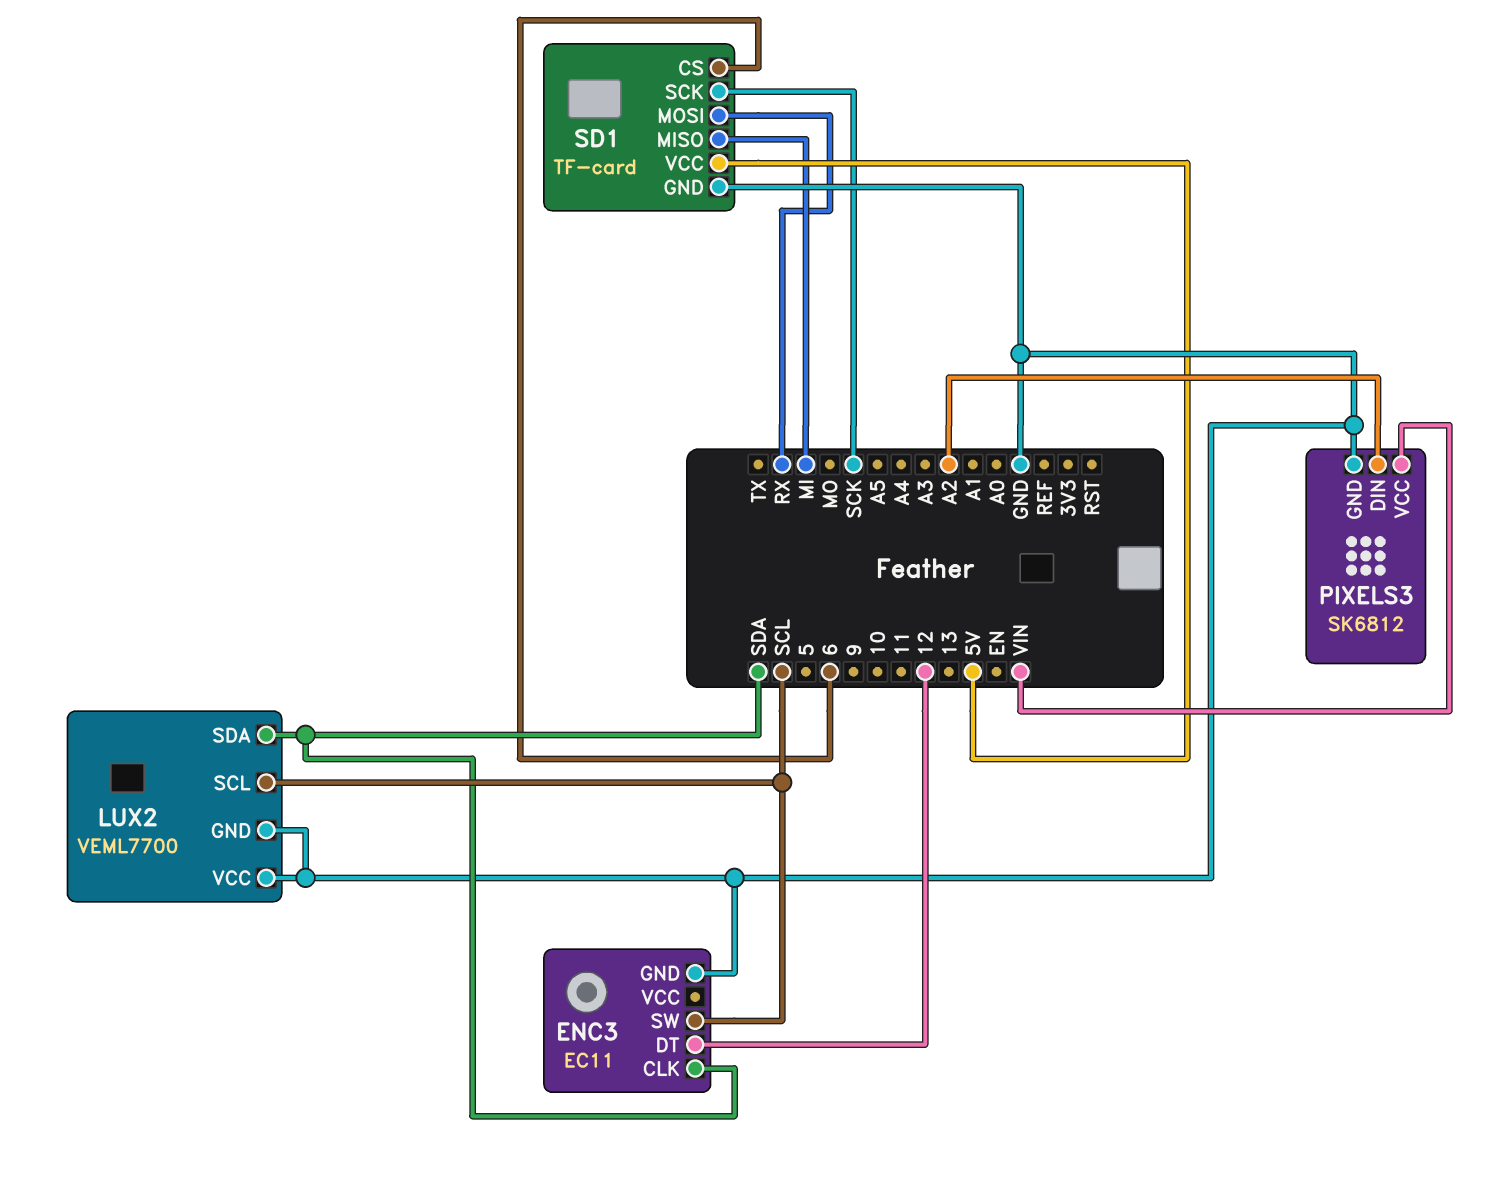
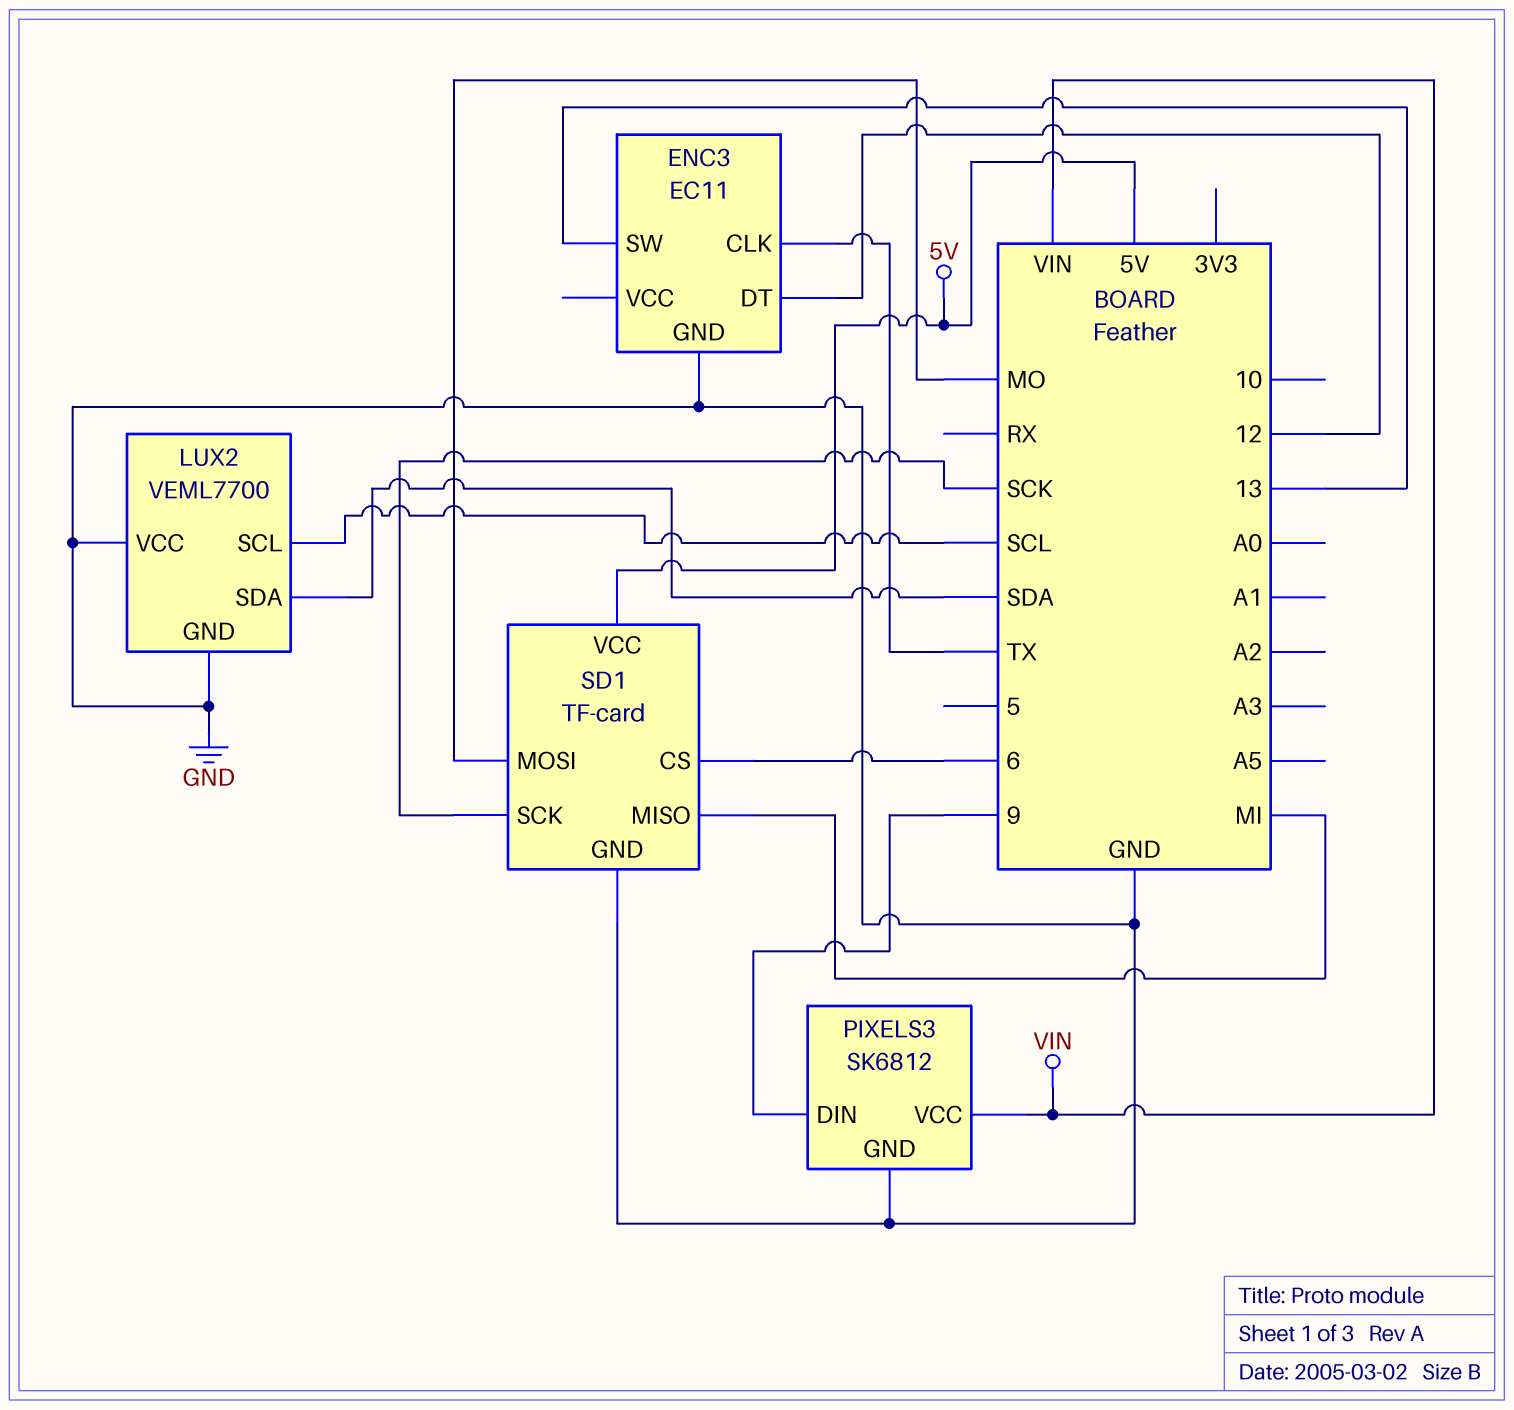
ENC3 pin CLK: SDA -> TX
ENC3 pin SW: SCL -> 13
PIXELS3 pin DIN: A2 -> 9
SD1 pin MOSI: RX -> MO

